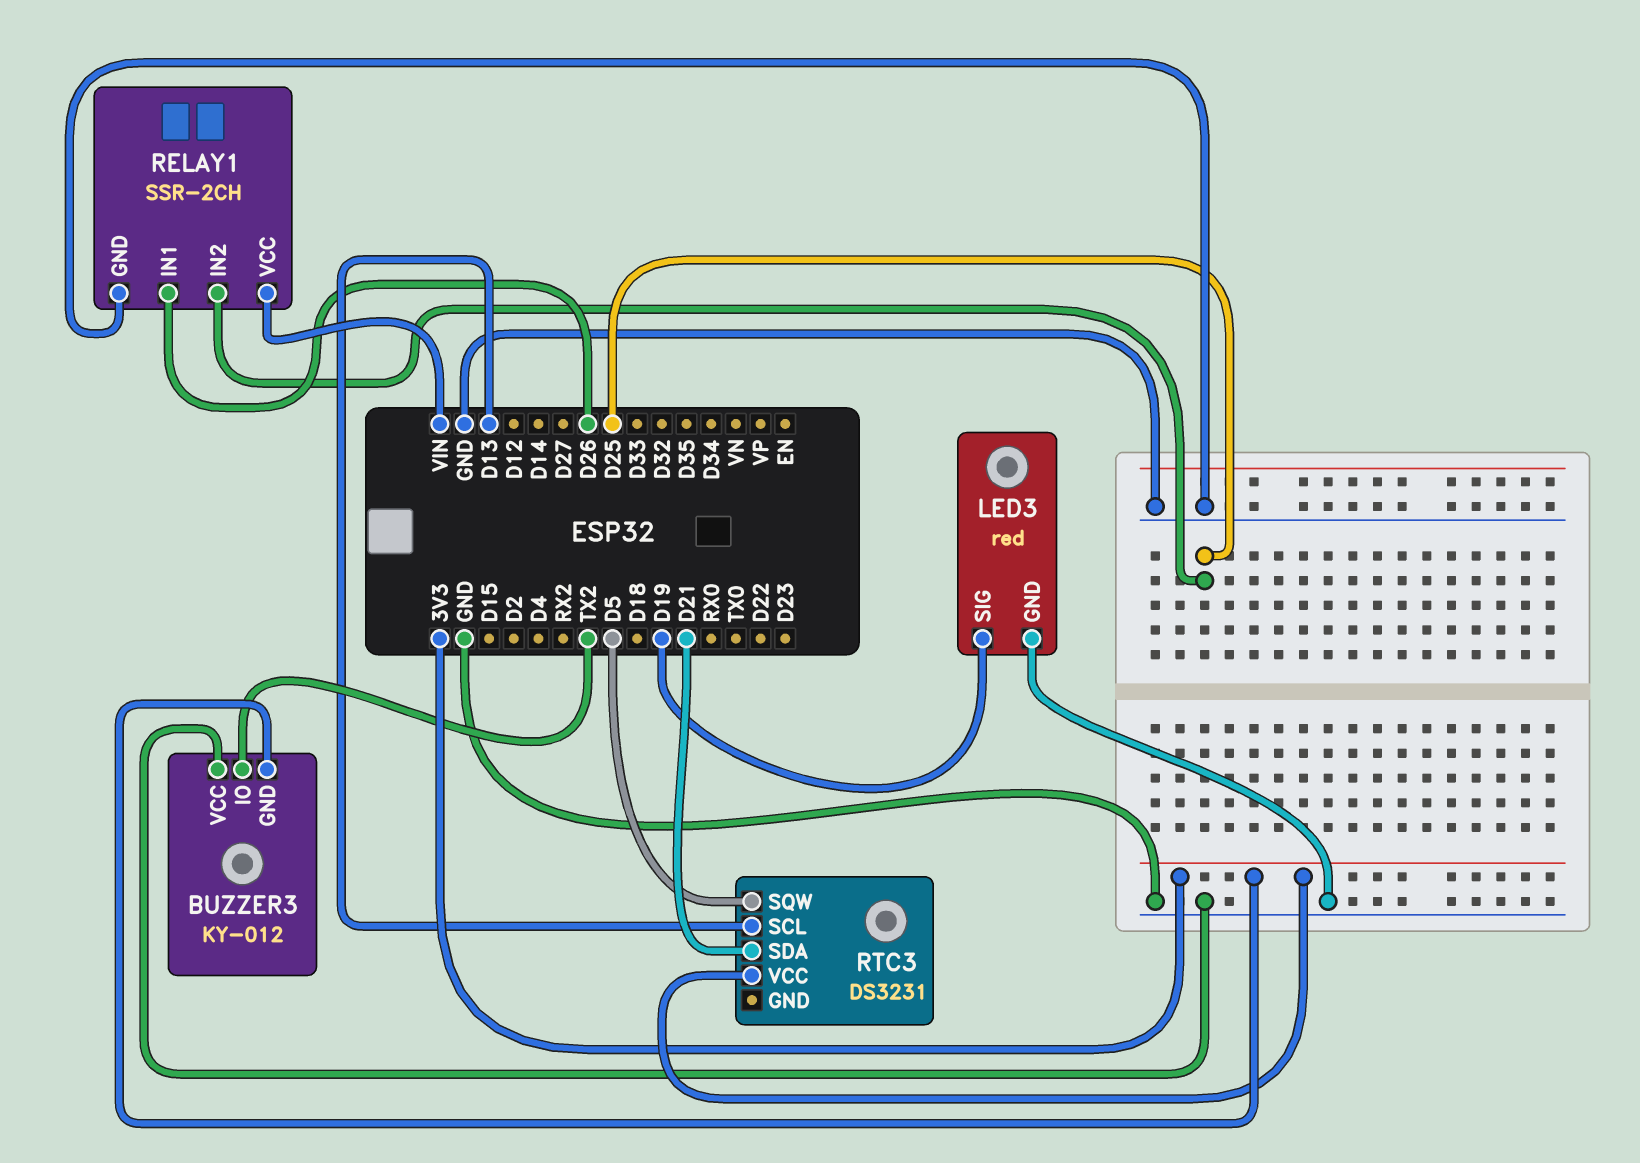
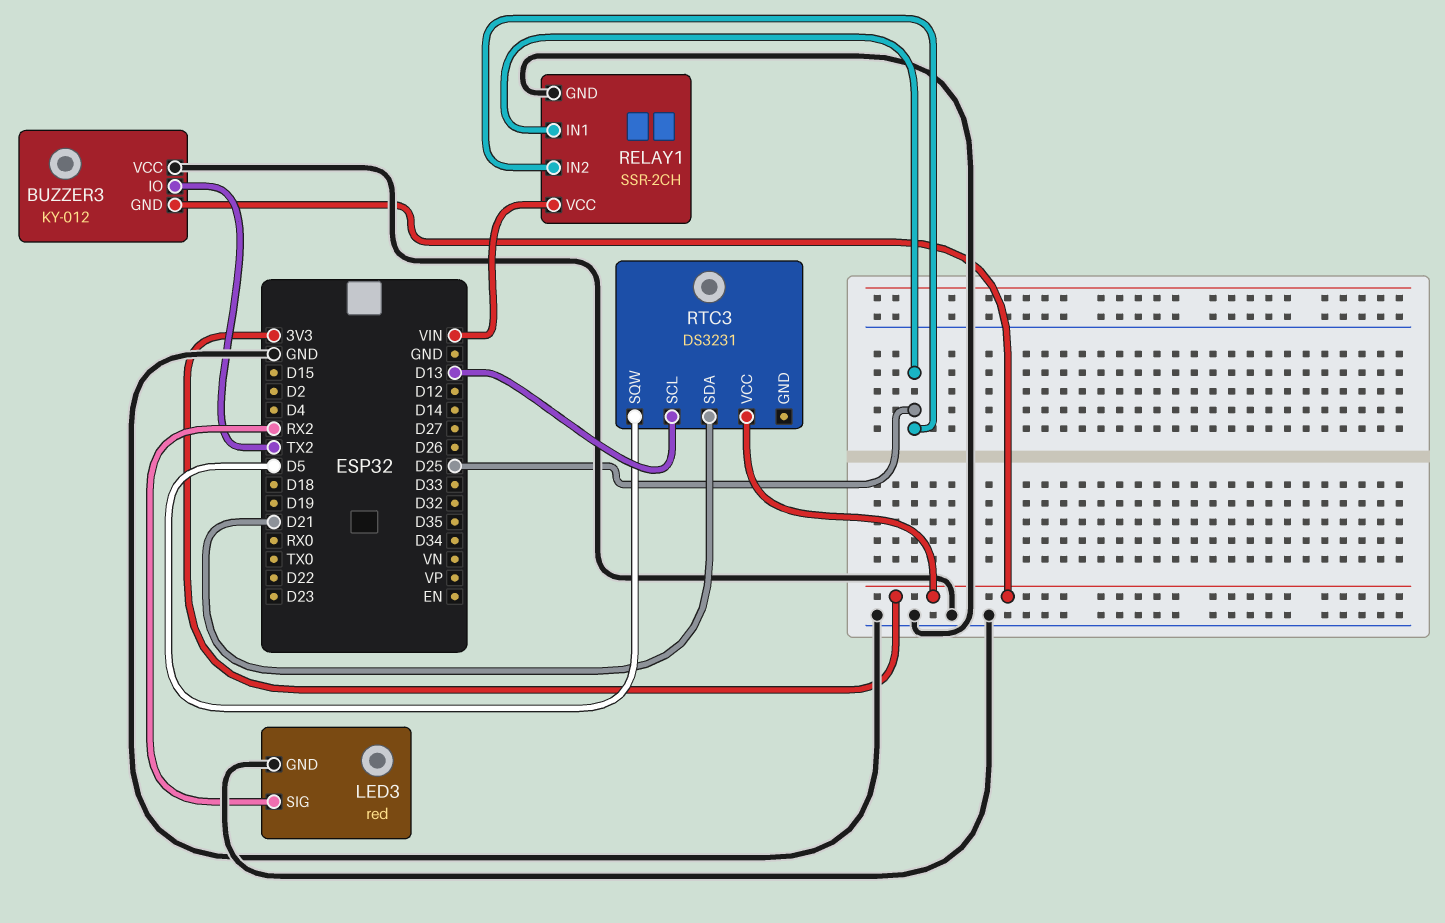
LED3 pin SIG: D19 -> RX2
RELAY1 pin IN1: D26 -> D25

